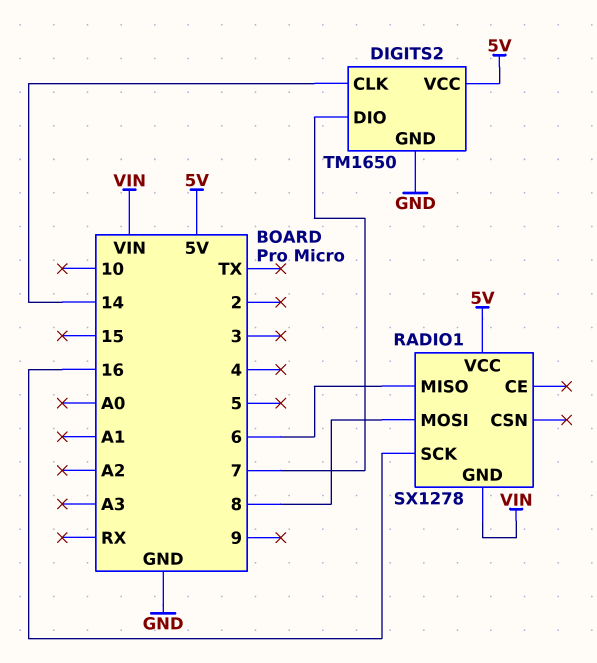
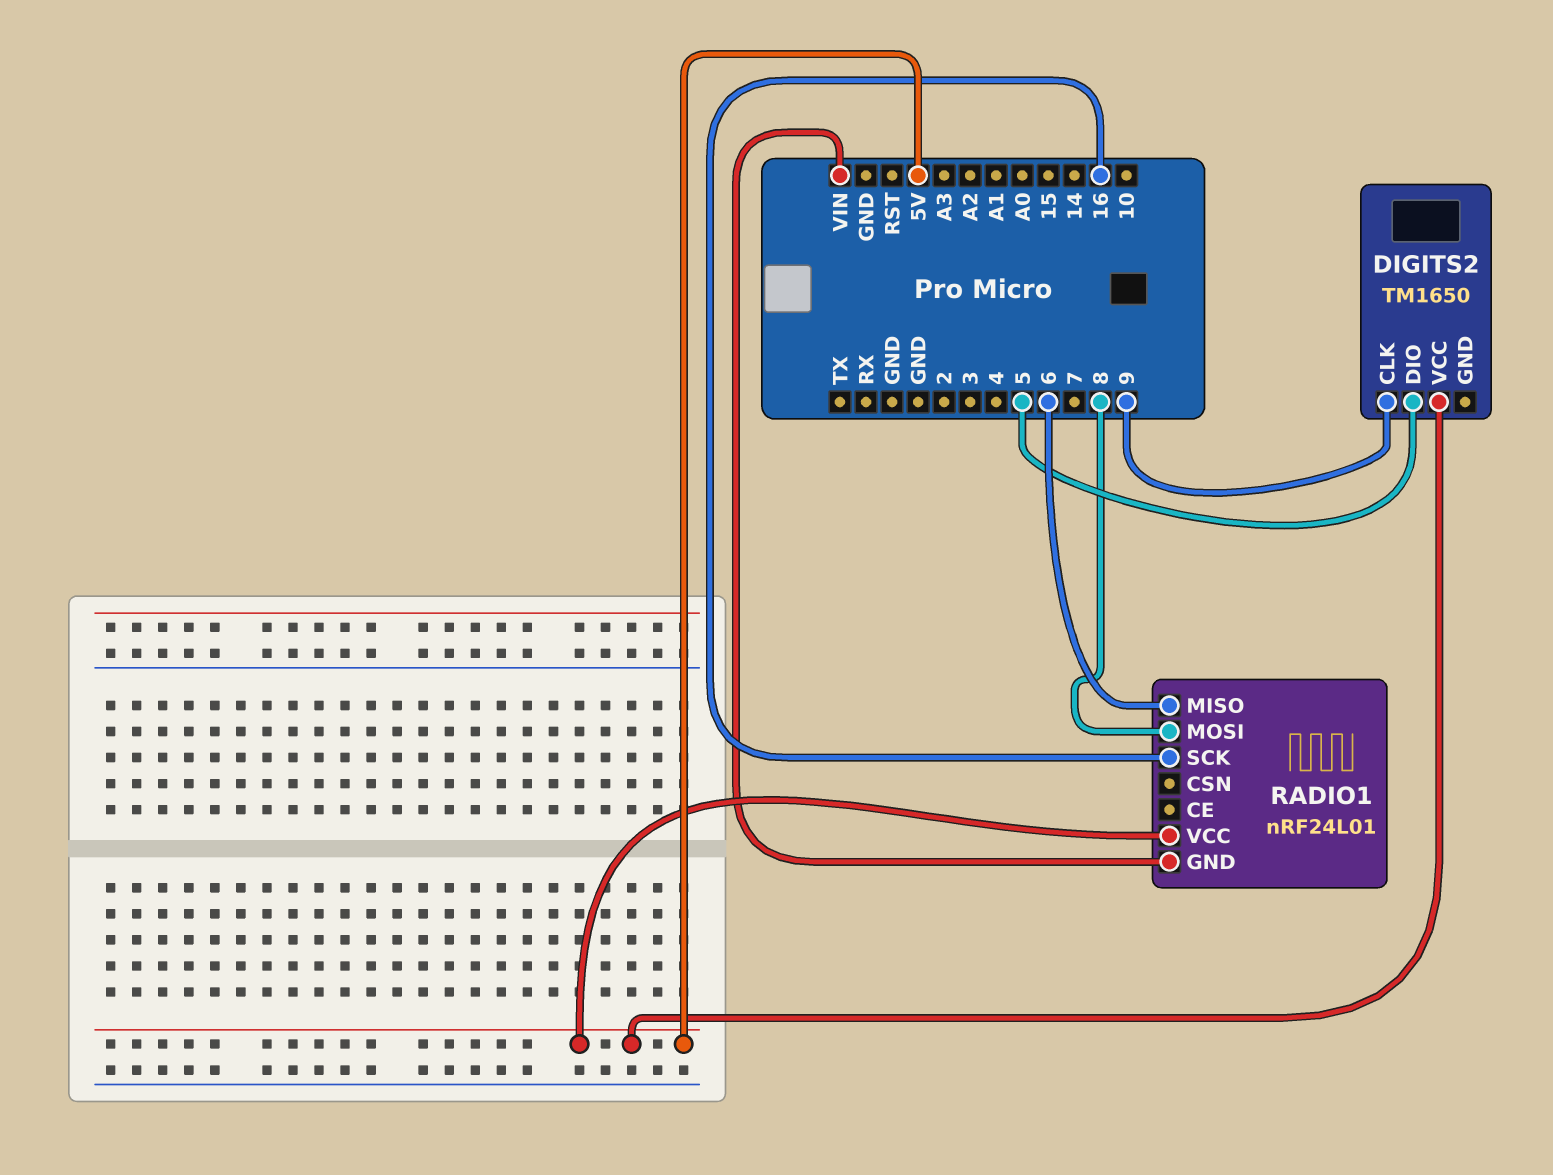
DIGITS2 pin CLK: 14 -> 9
DIGITS2 pin DIO: 7 -> 5
DIGITS2 pin GND: GND -> none
RADIO1: SX1278 -> nRF24L01

